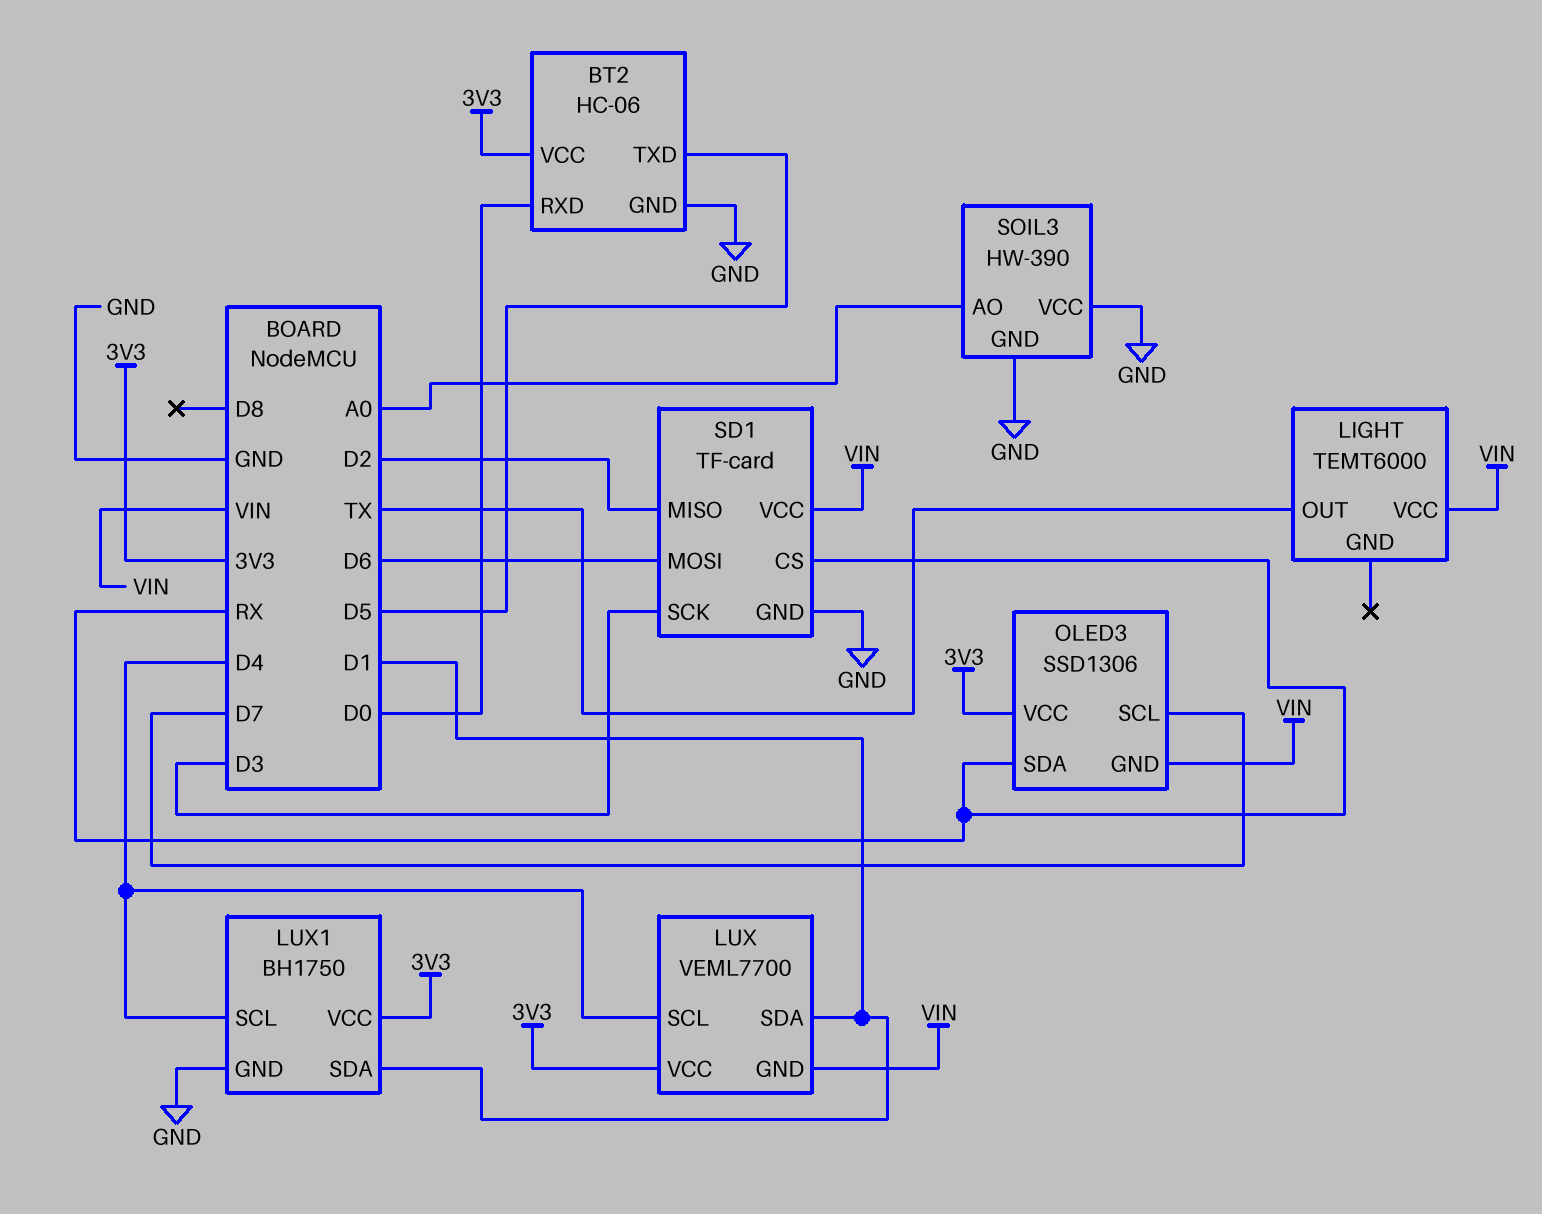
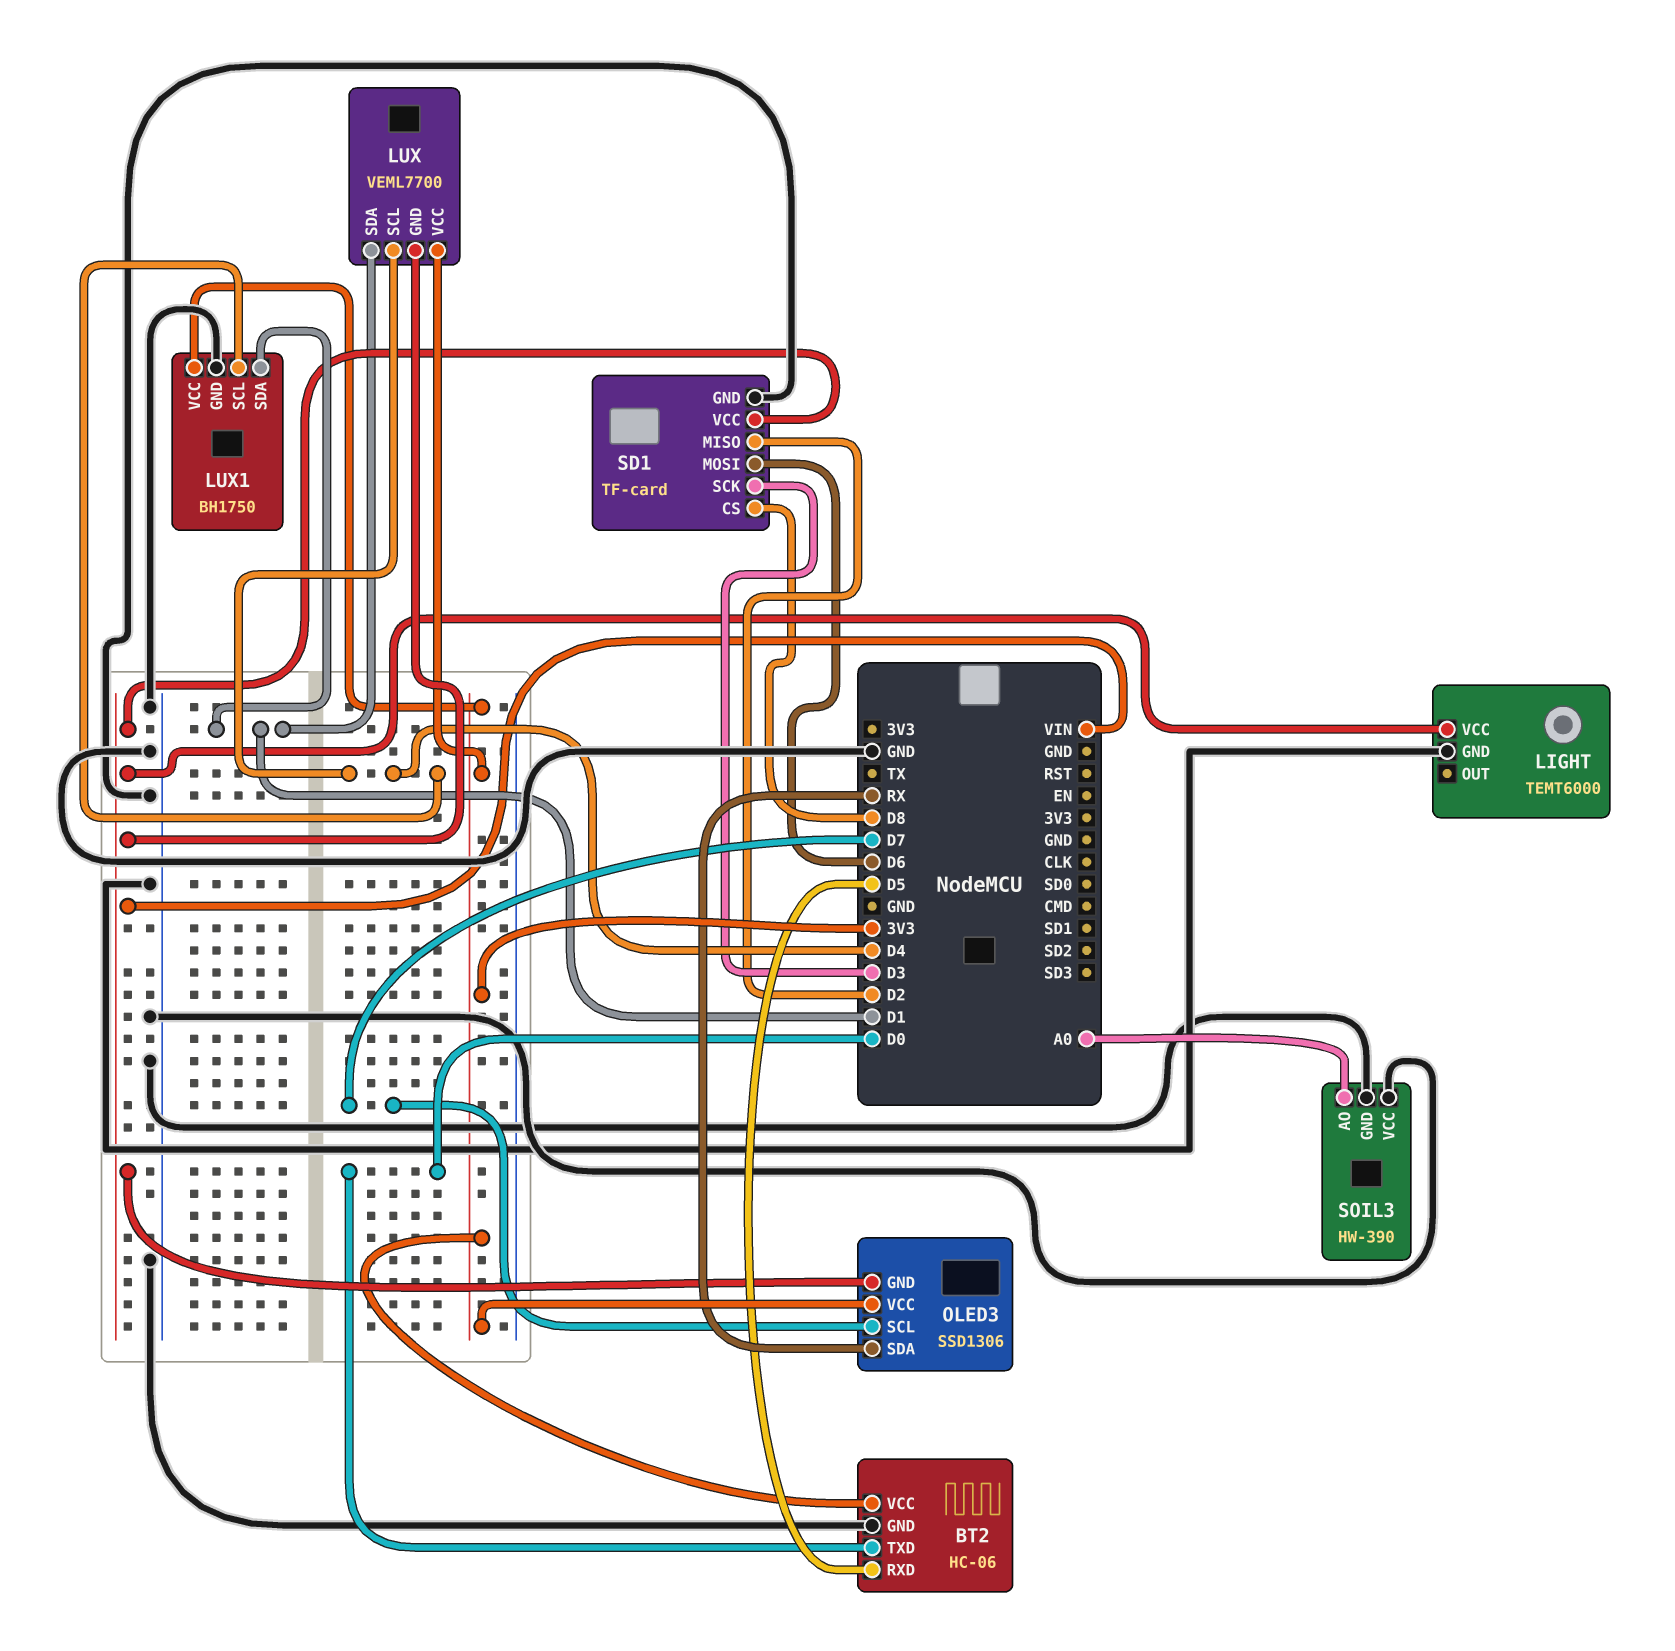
BT2 pin RXD: D0 -> D5
BT2 pin TXD: D5 -> D0
LIGHT pin GND: none -> GND
LIGHT pin OUT: TX -> none
SD1 pin CS: RX -> D8

